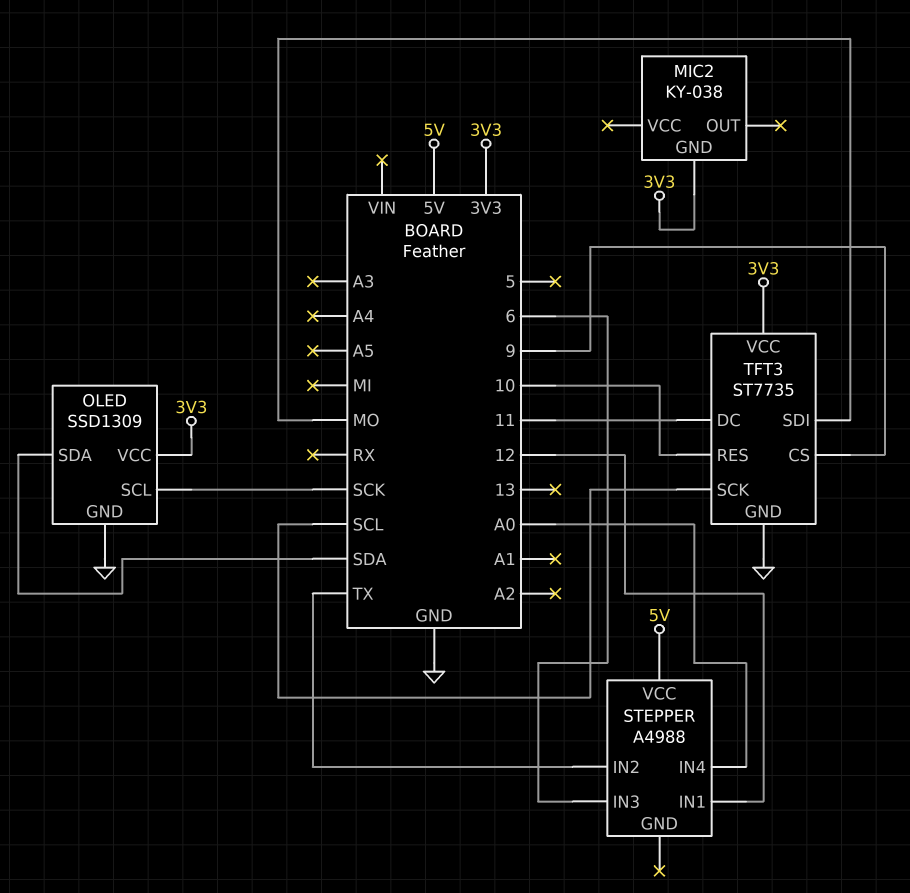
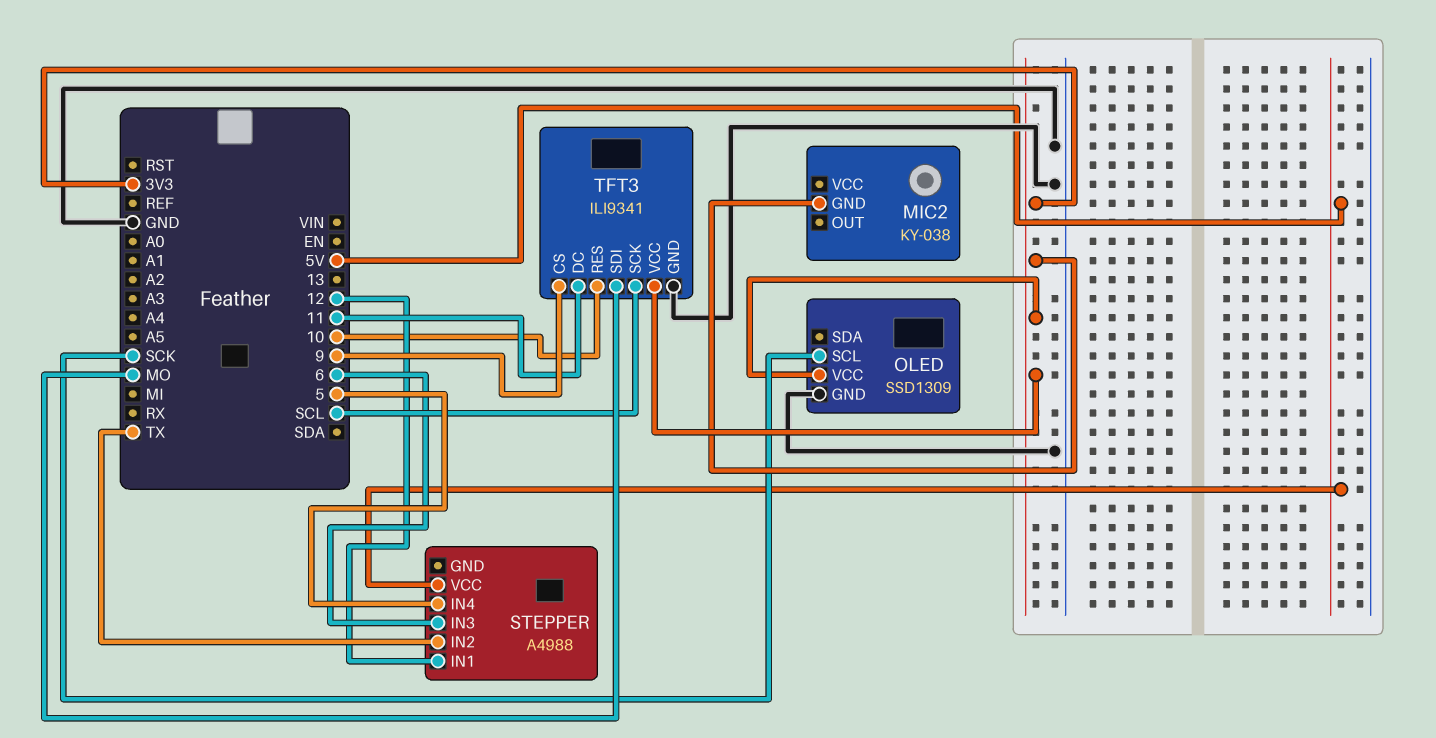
OLED pin SDA: SDA -> none
STEPPER pin IN4: A0 -> 5
TFT3: ST7735 -> ILI9341

